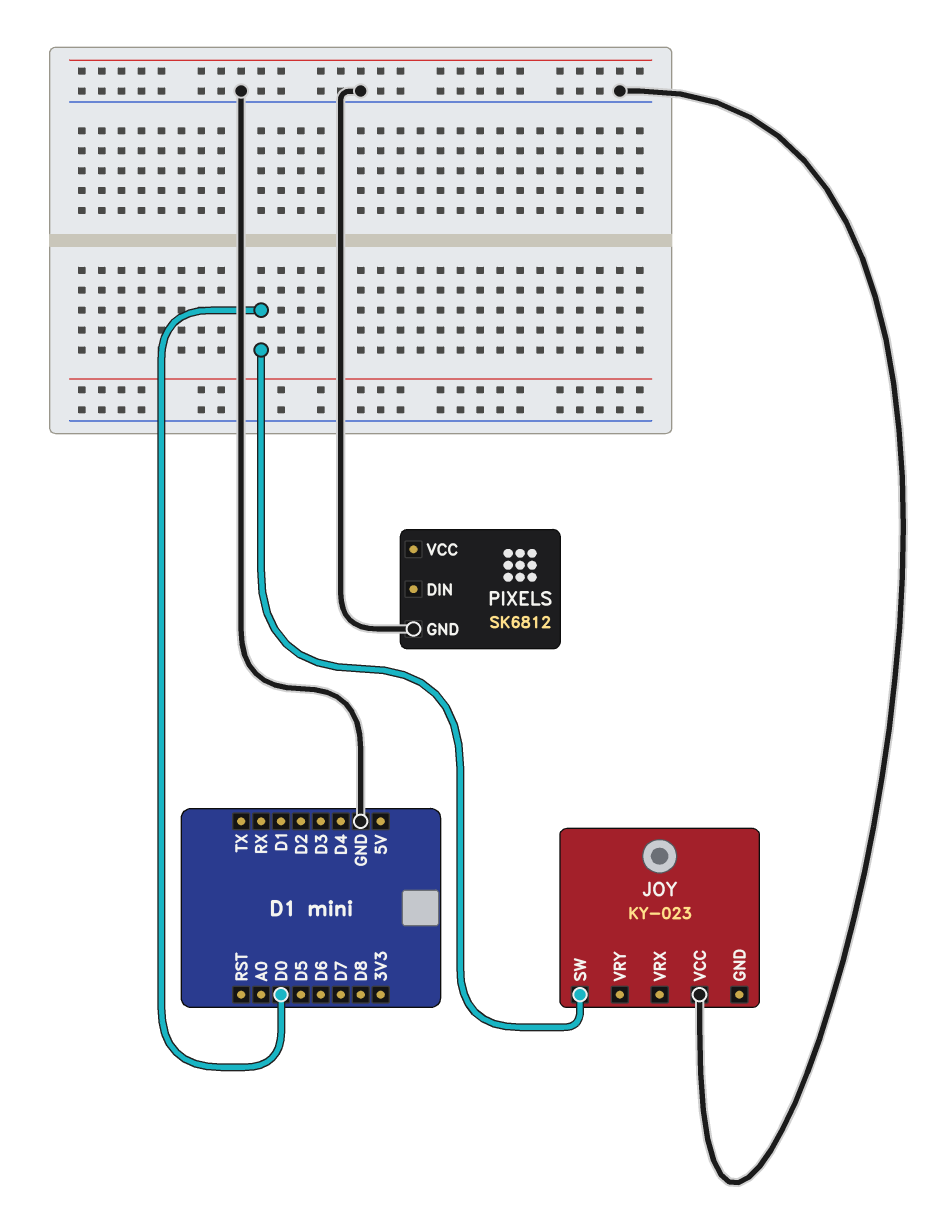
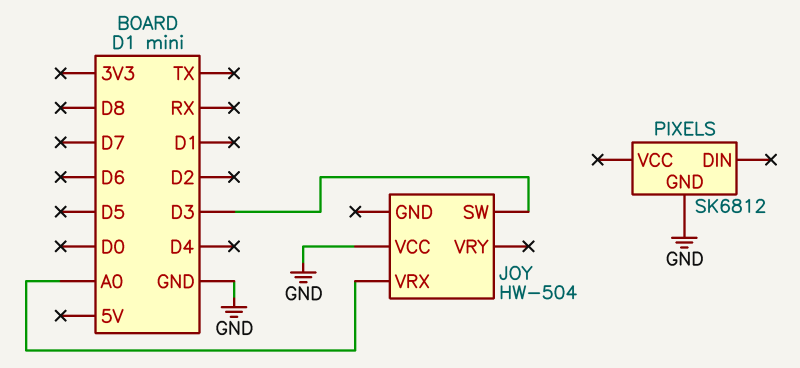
JOY: KY-023 -> HW-504
JOY pin SW: D0 -> D3
JOY pin VRX: none -> A0

